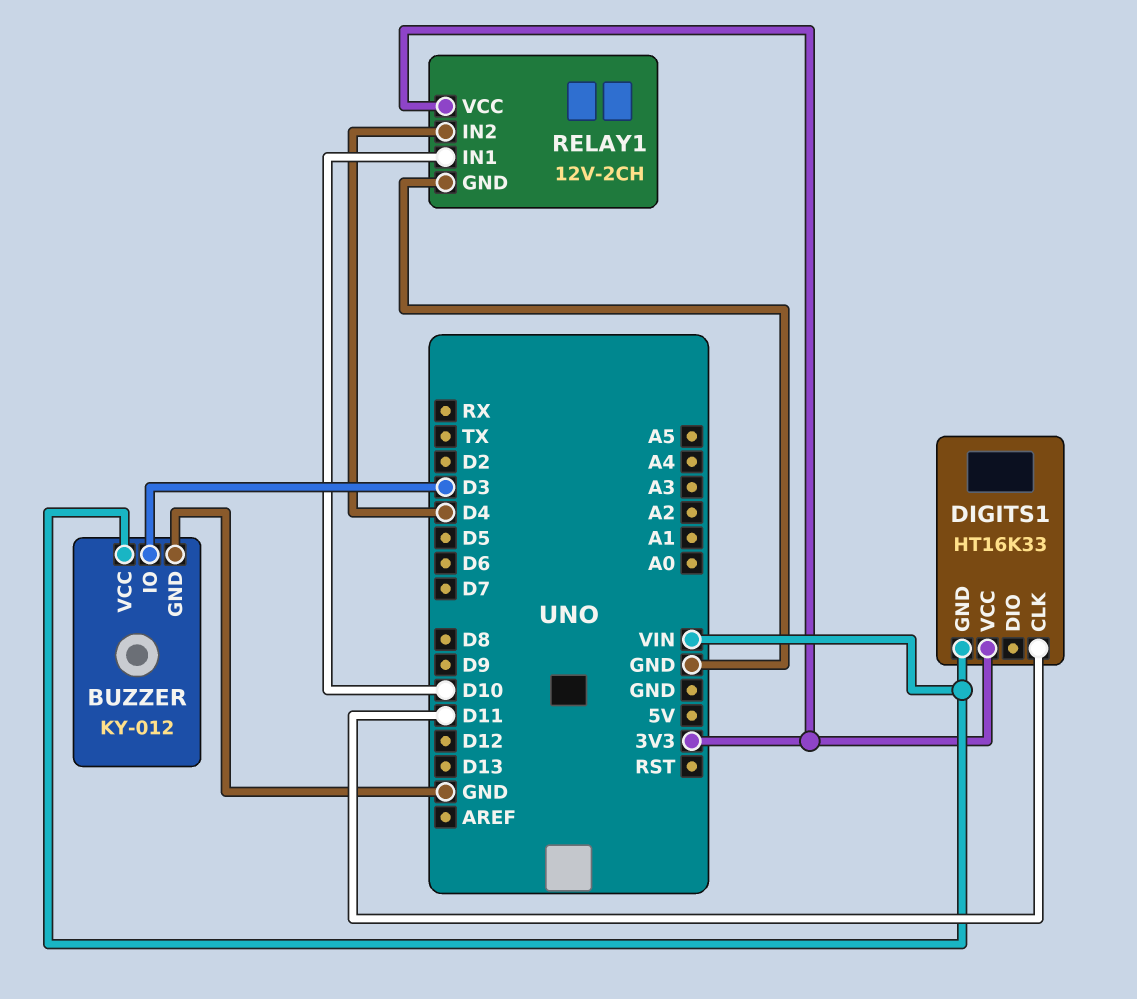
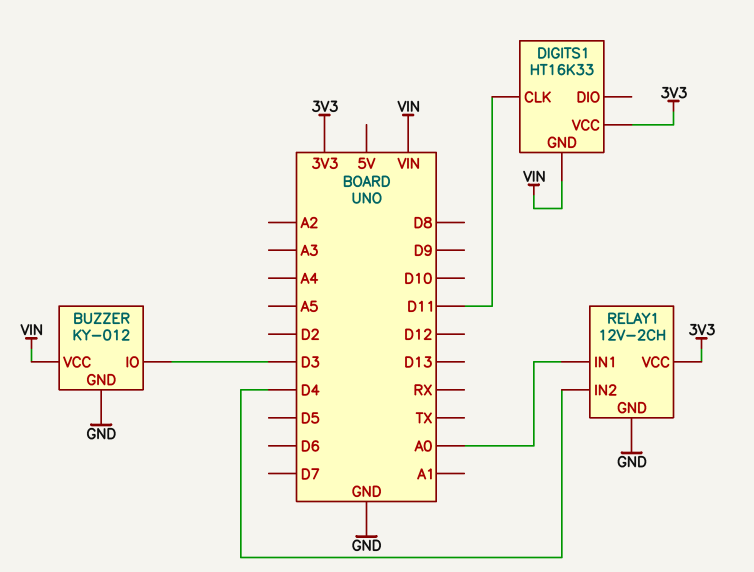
RELAY1 pin IN1: D10 -> A0

